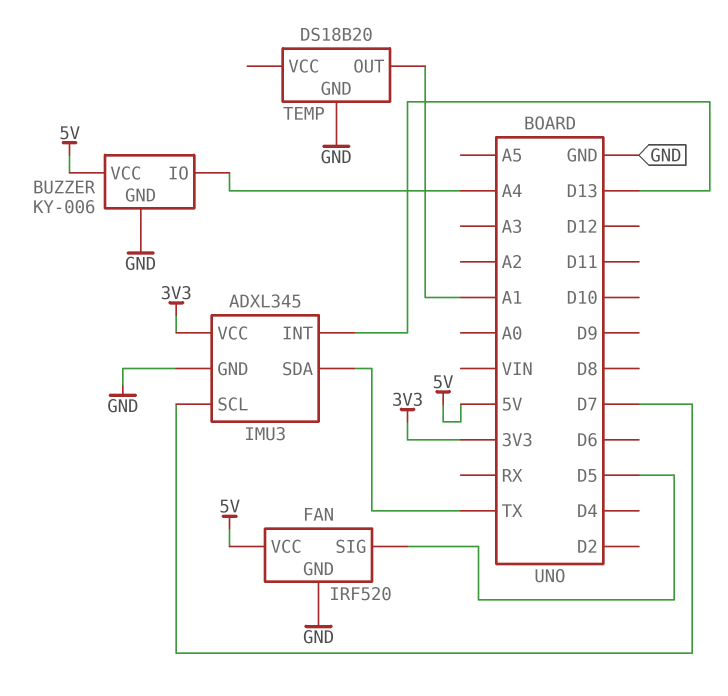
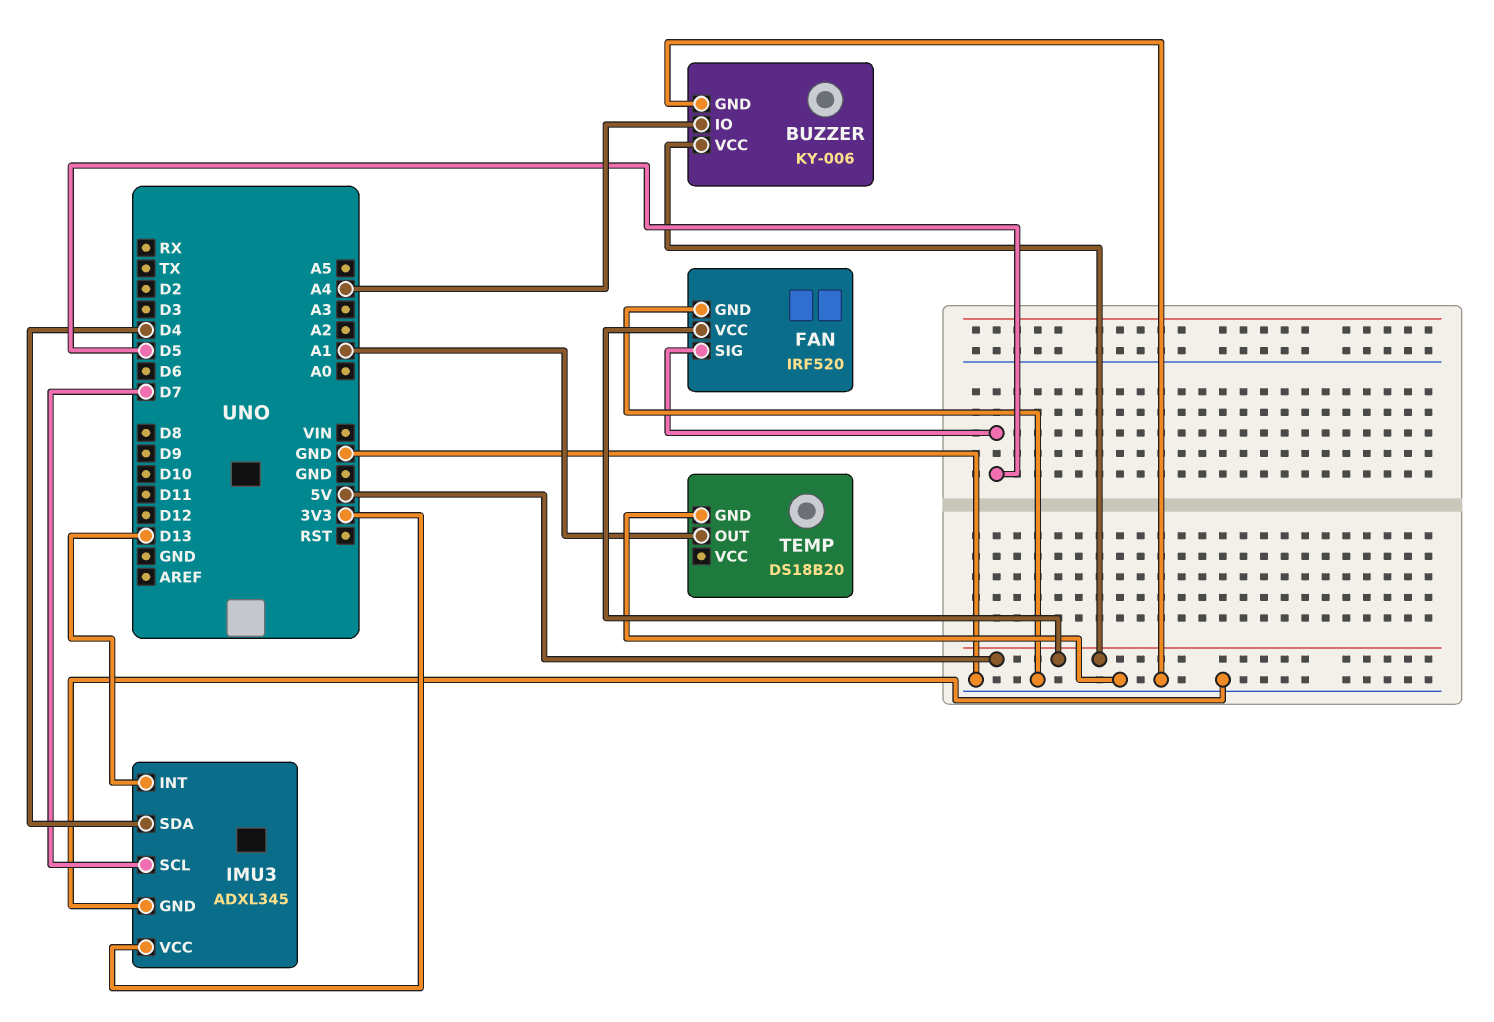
IMU3 pin SDA: TX -> D4

